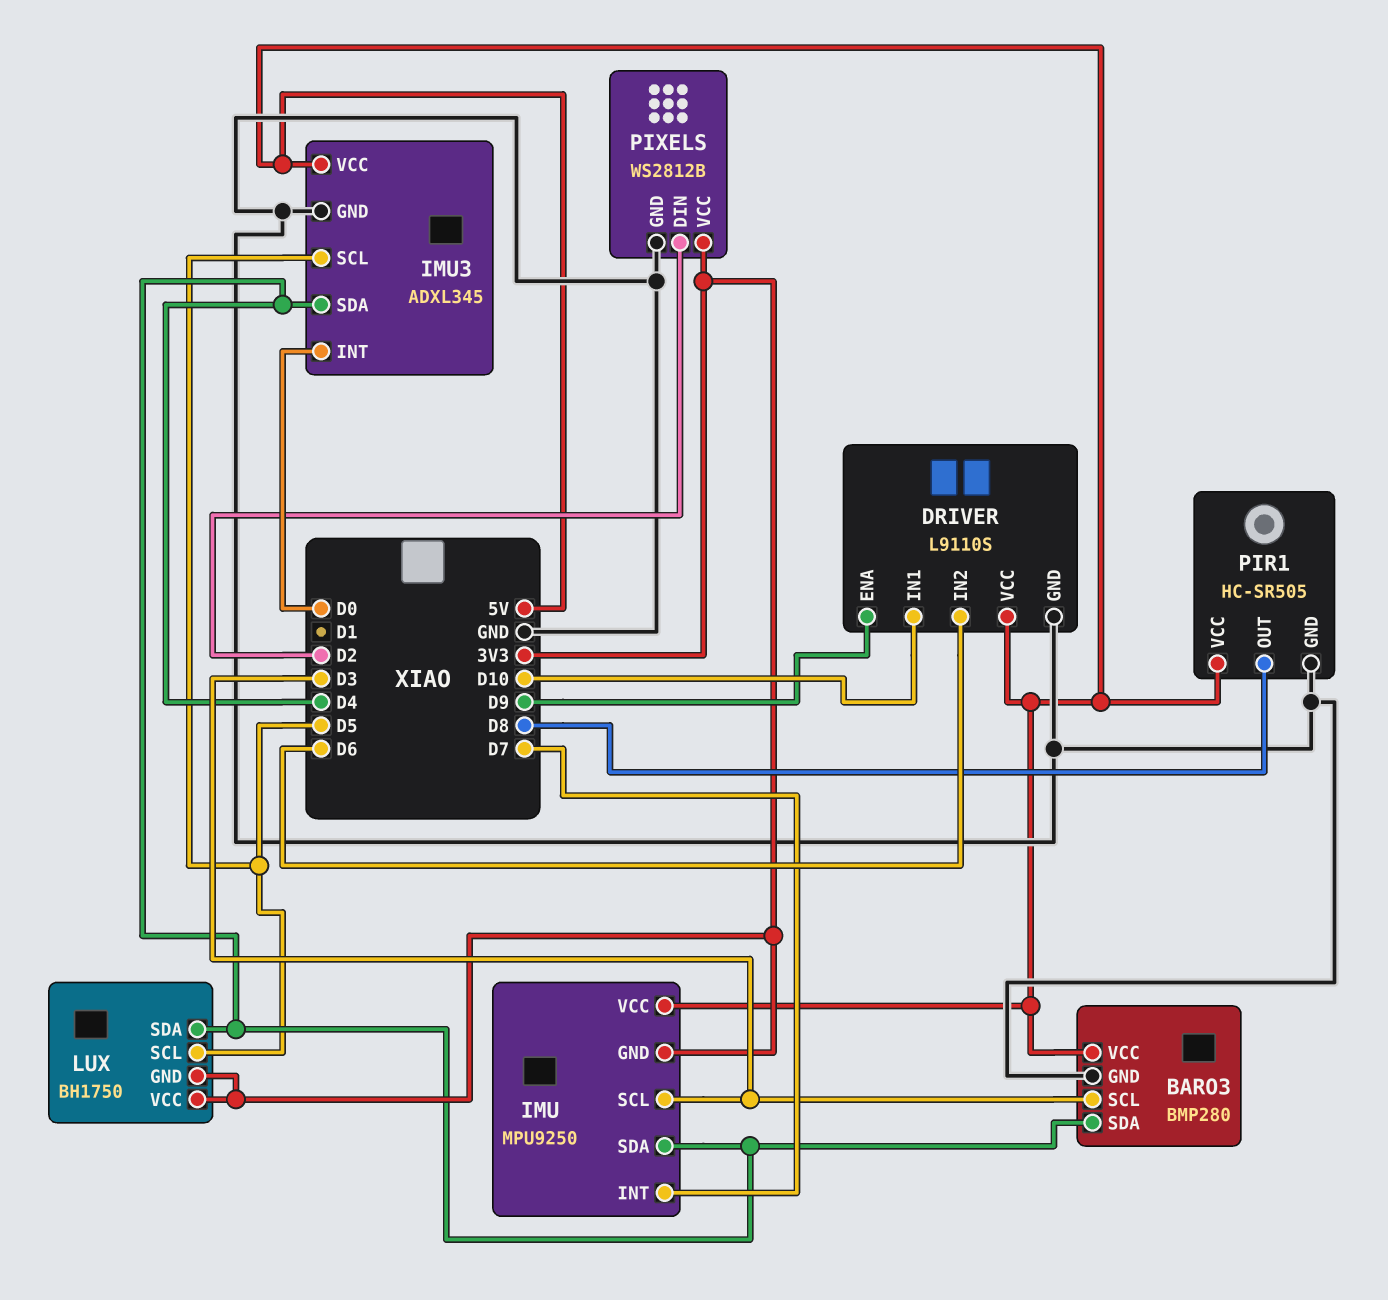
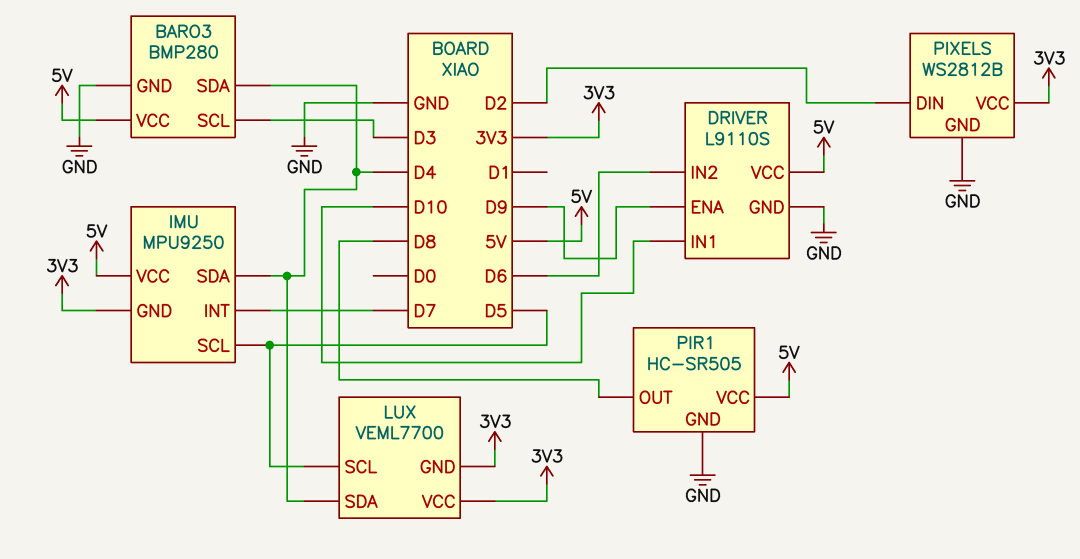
IMU pin SCL: D3 -> D5
IMU3: ADXL345 -> none
IMU3 pin GND: GND -> none
IMU3 pin INT: D0 -> none
IMU3 pin SCL: D5 -> none
IMU3 pin SDA: D4 -> none
IMU3 pin VCC: 5V -> none
LUX: BH1750 -> VEML7700

